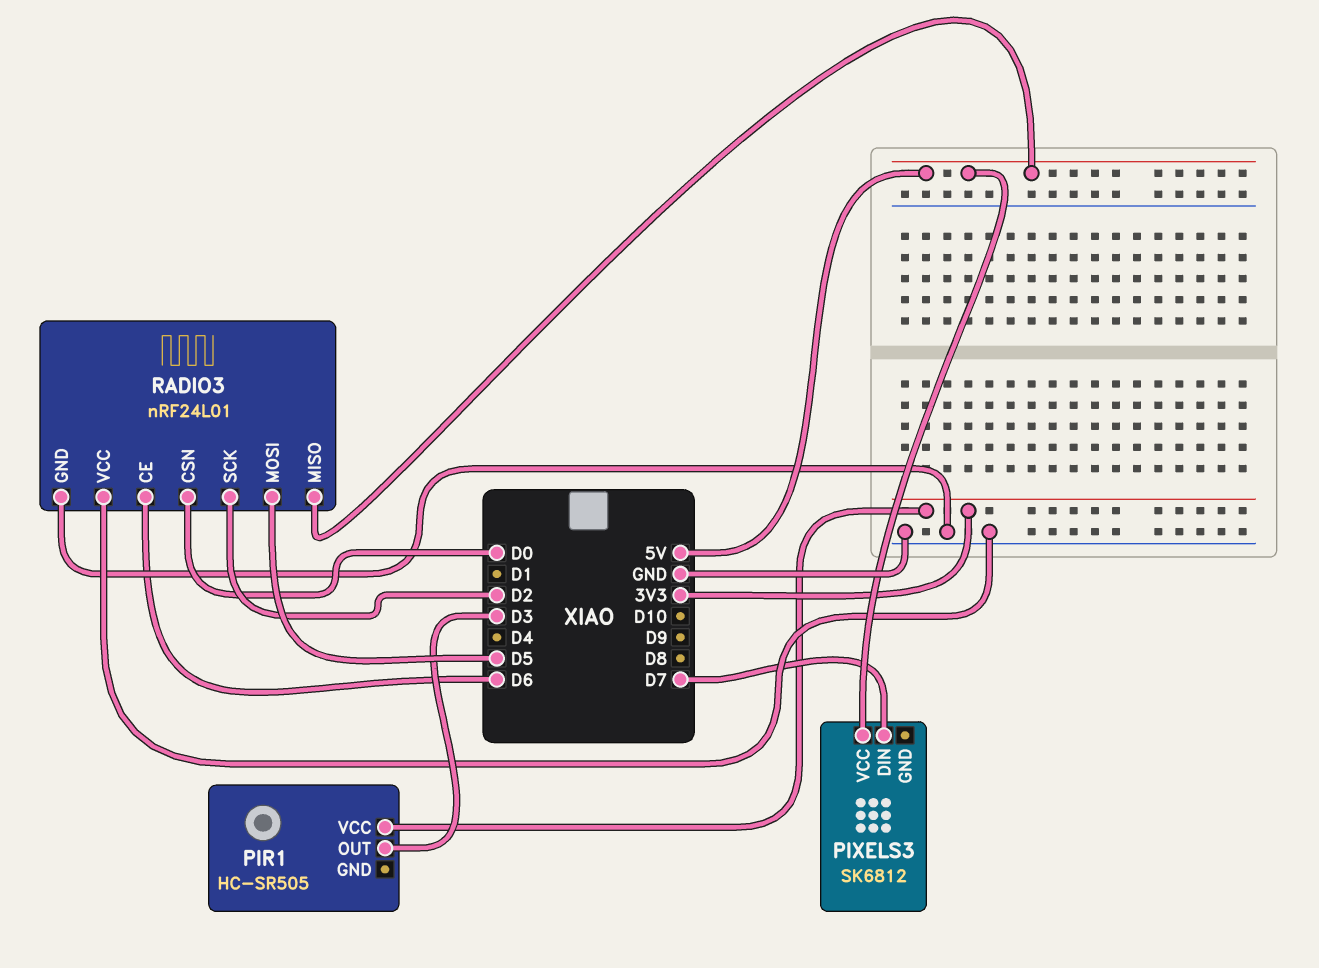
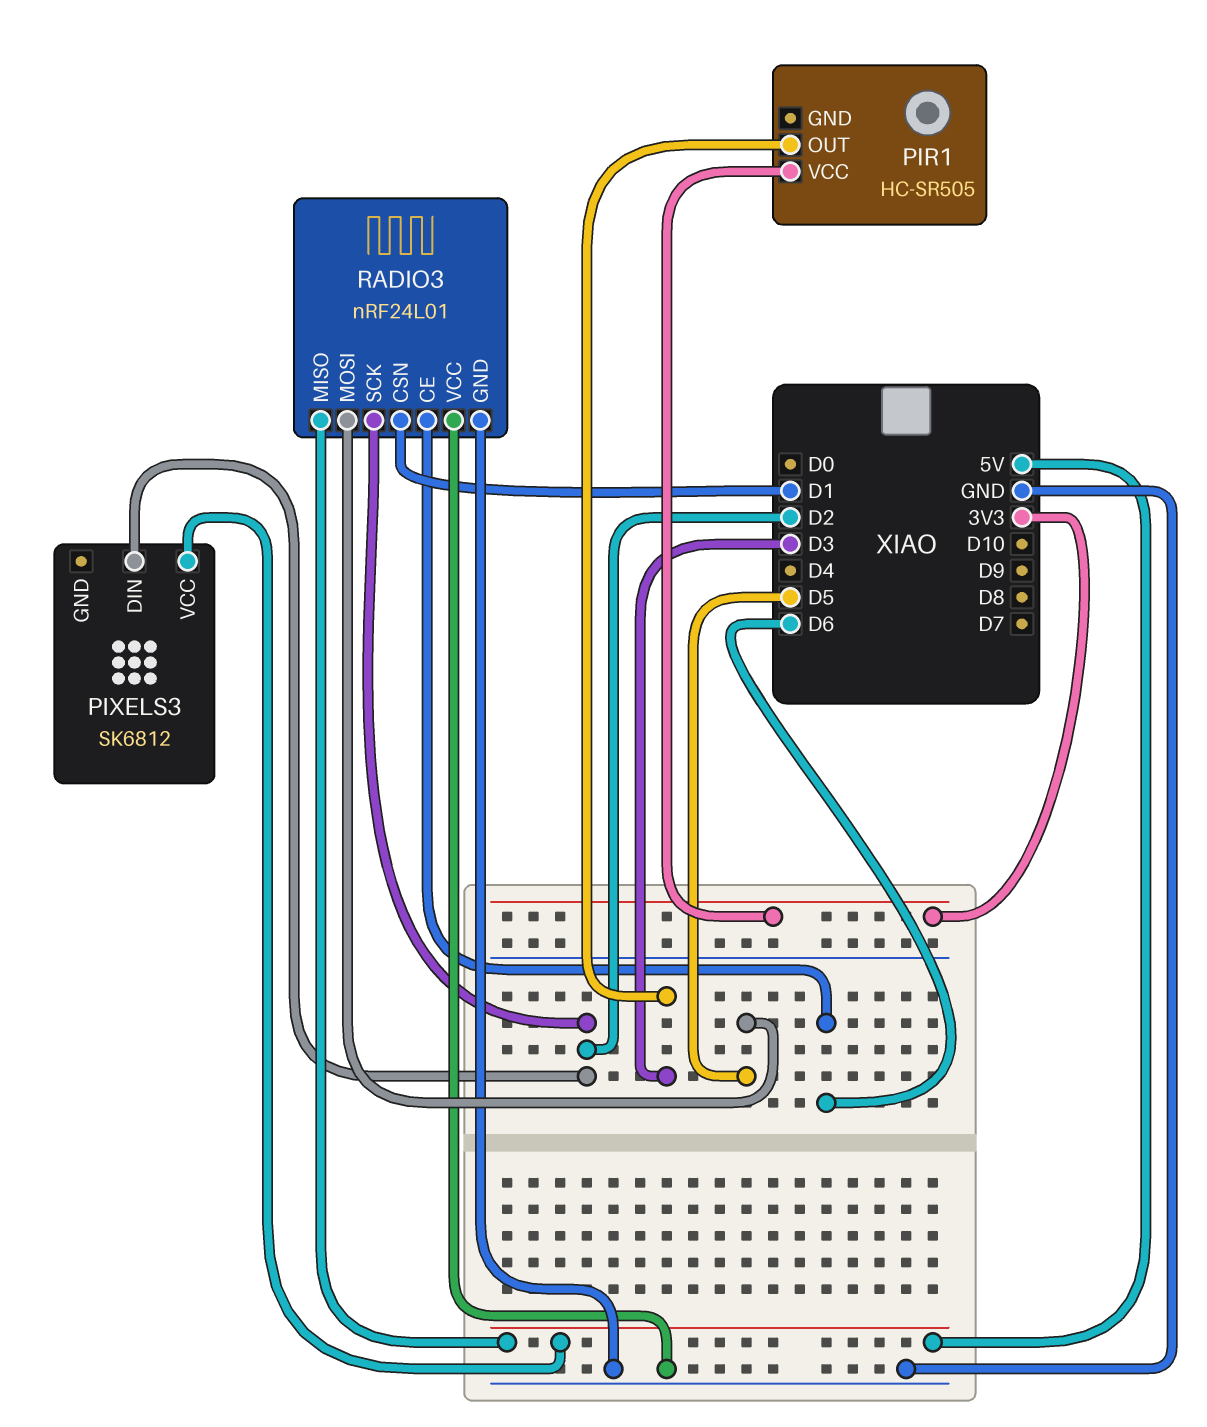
PIXELS3 pin DIN: D7 -> D2
RADIO3 pin CSN: D0 -> D1

